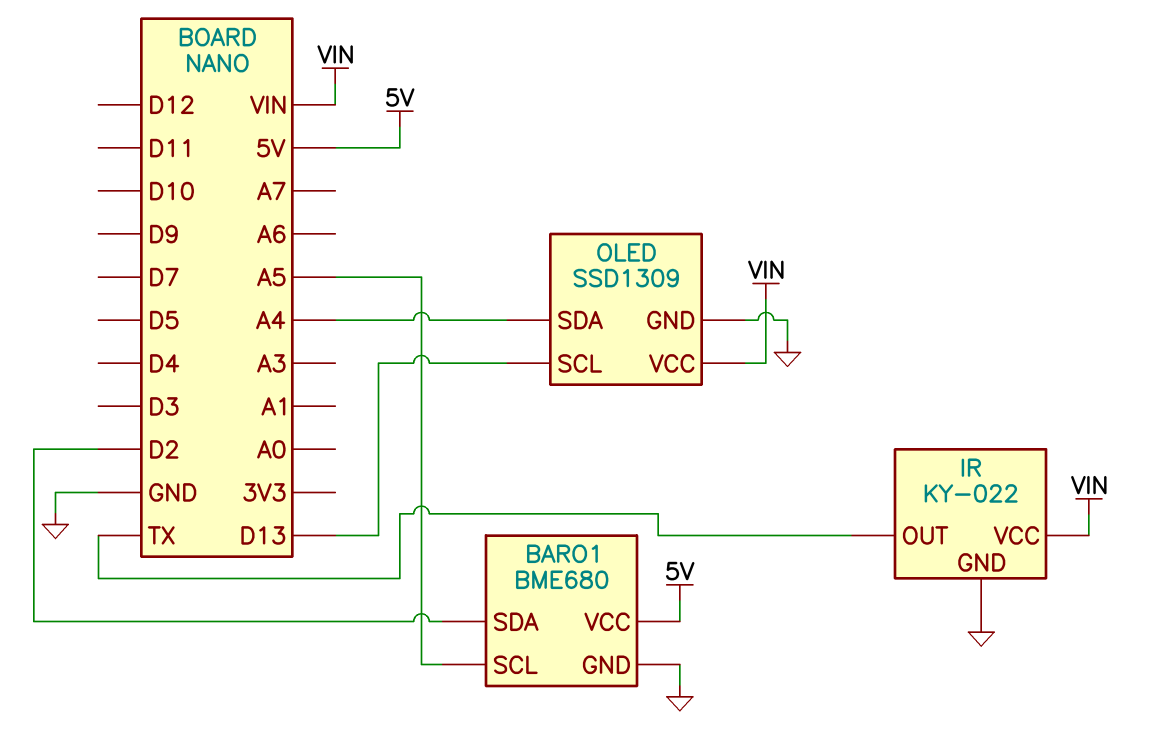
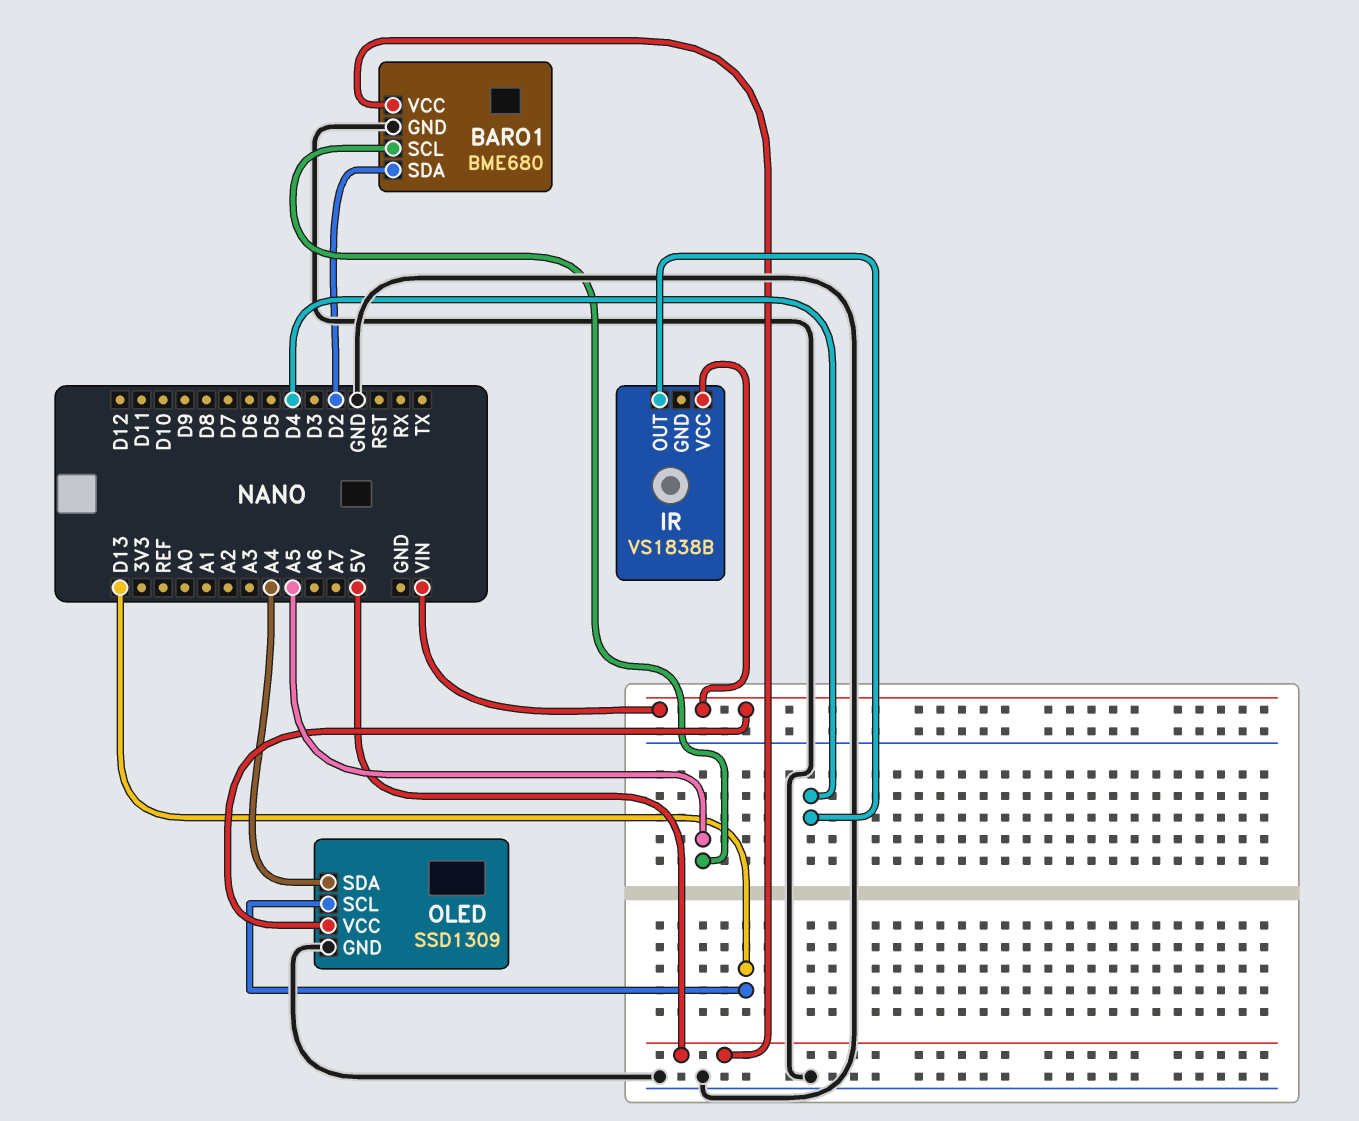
IR: KY-022 -> VS1838B
IR pin GND: GND -> none
IR pin OUT: TX -> D4

